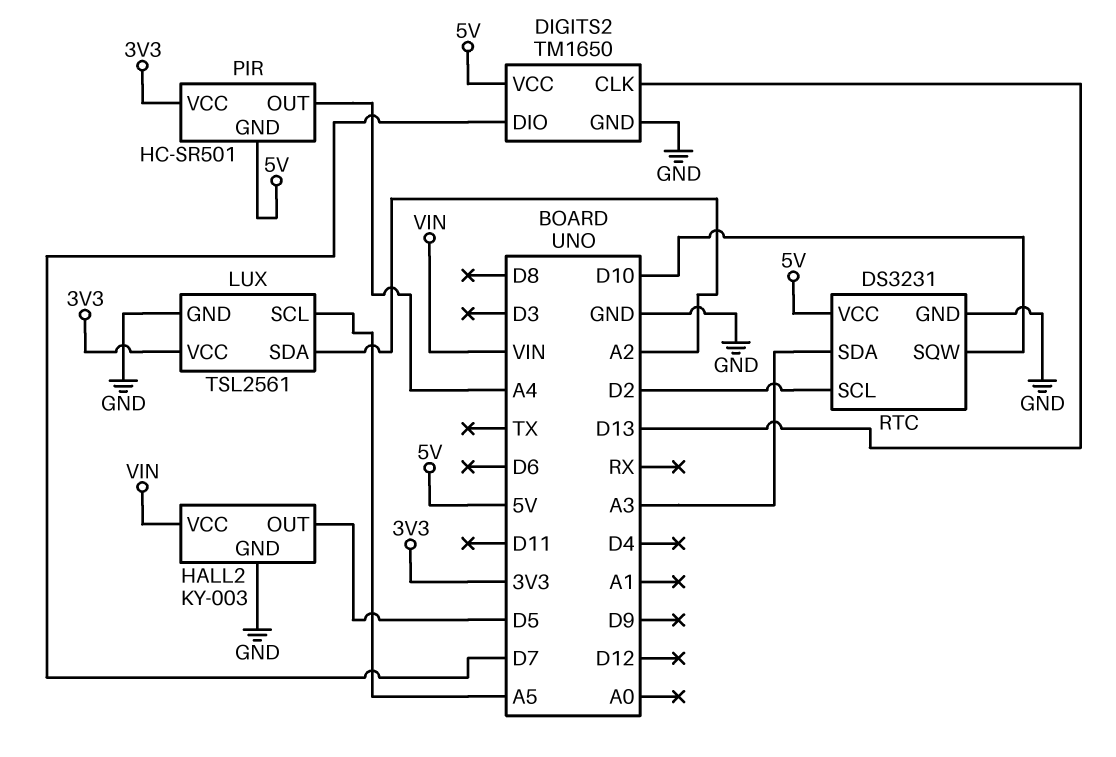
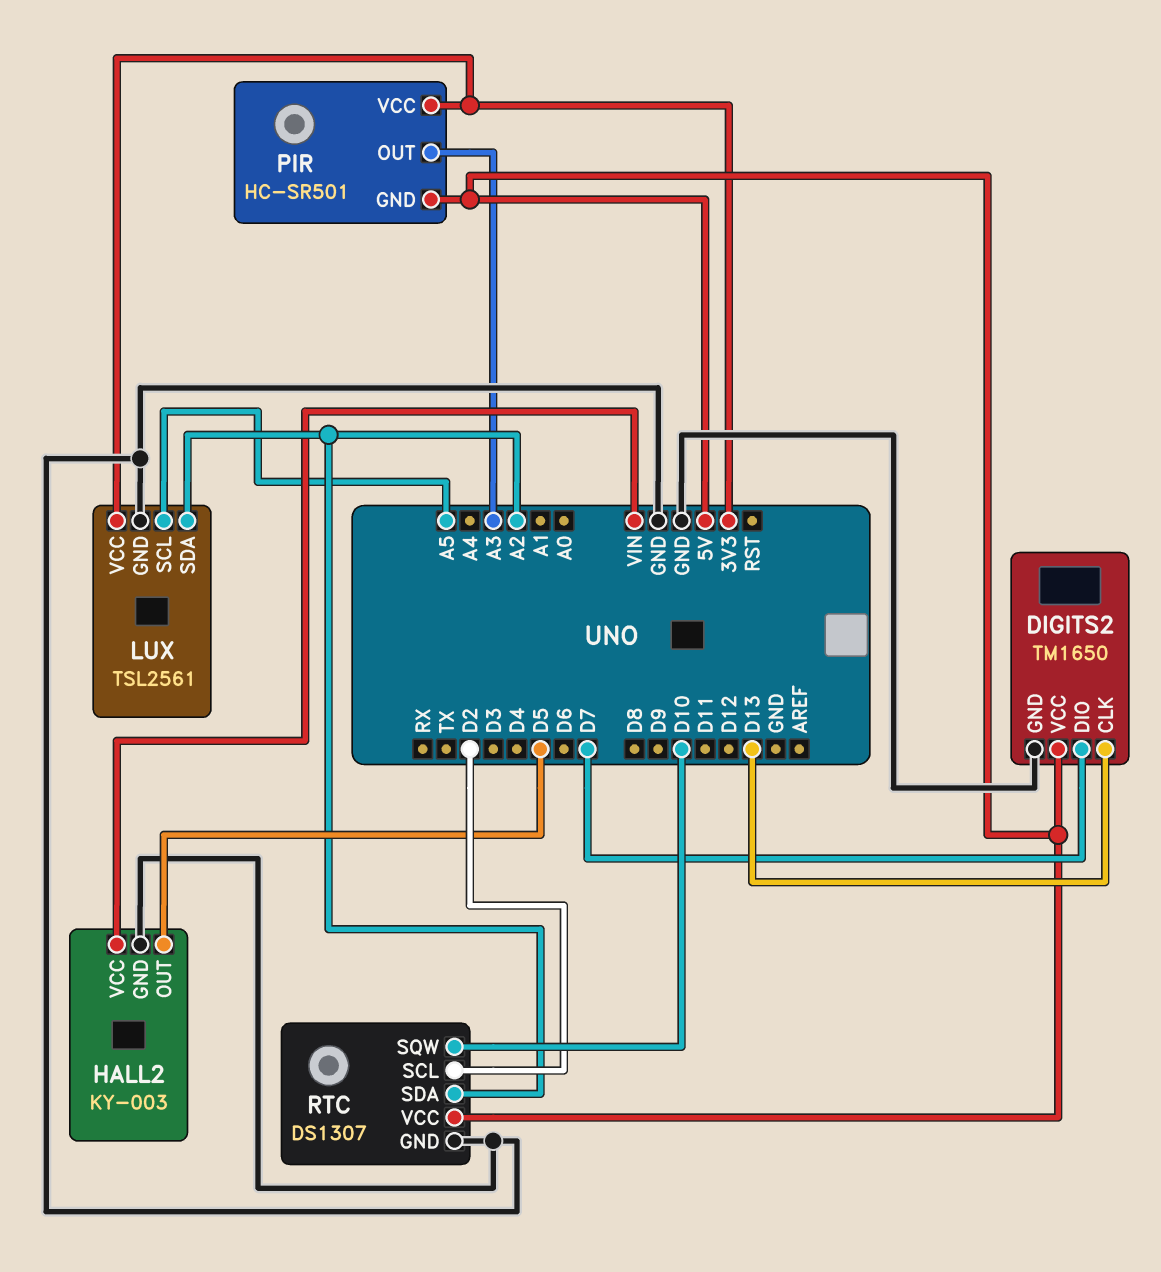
PIR pin OUT: A4 -> A3
RTC: DS3231 -> DS1307
RTC pin SDA: A3 -> A2

